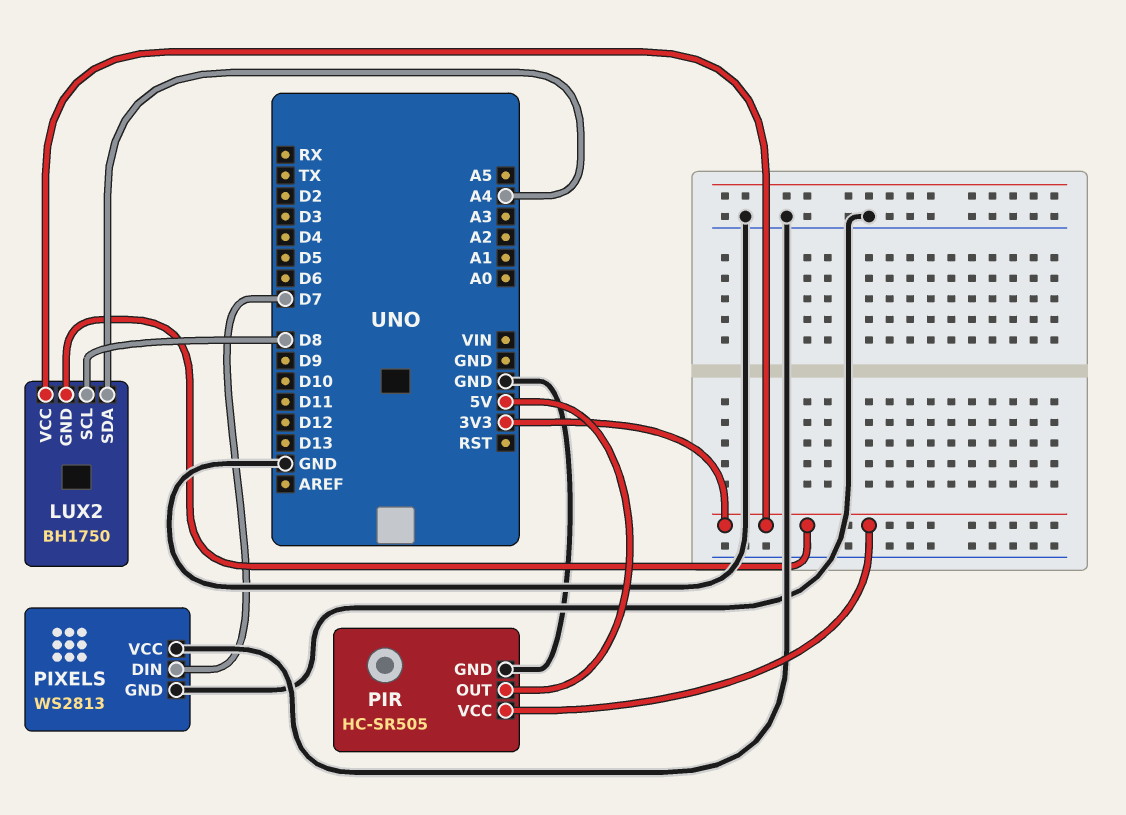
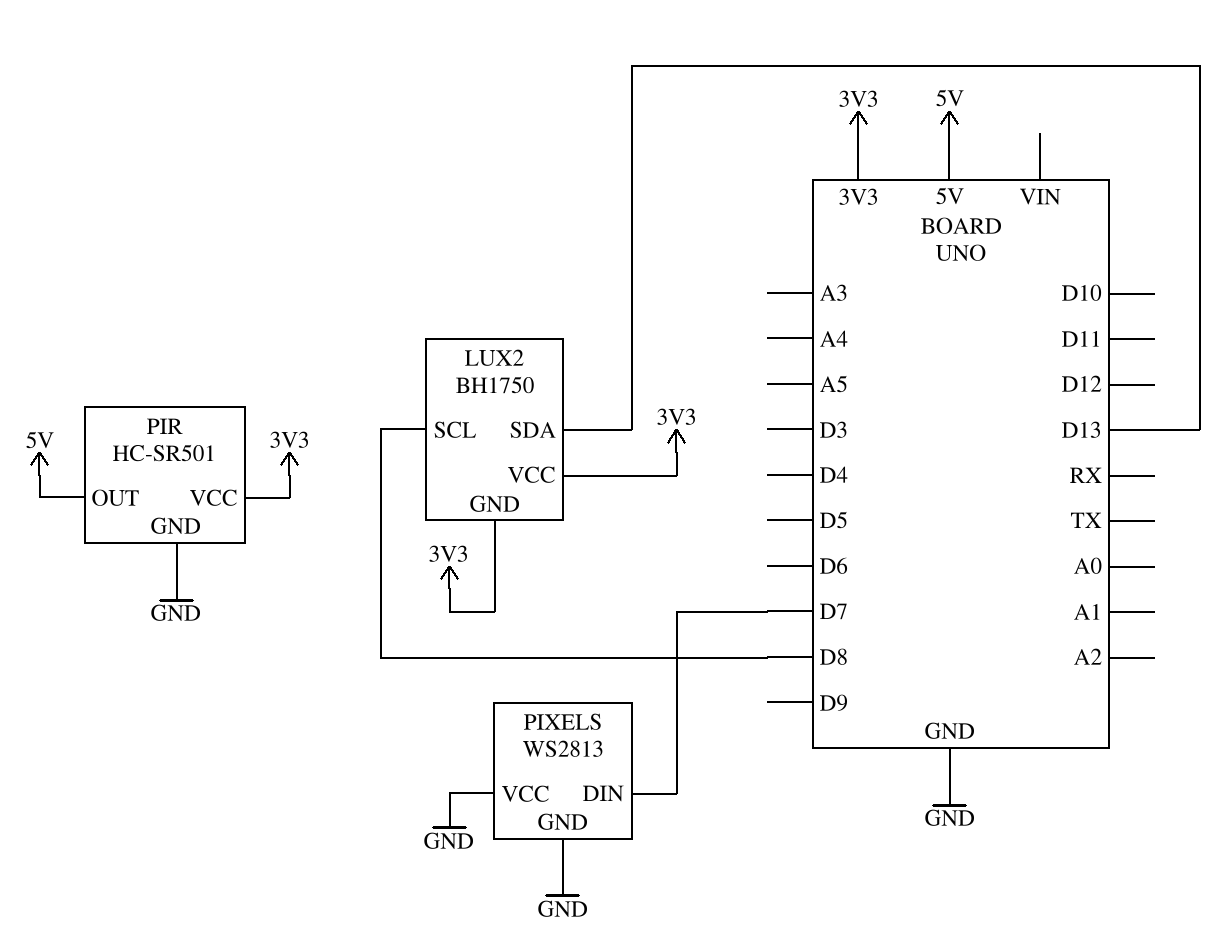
LUX2 pin SDA: A4 -> D13
PIR: HC-SR505 -> HC-SR501

